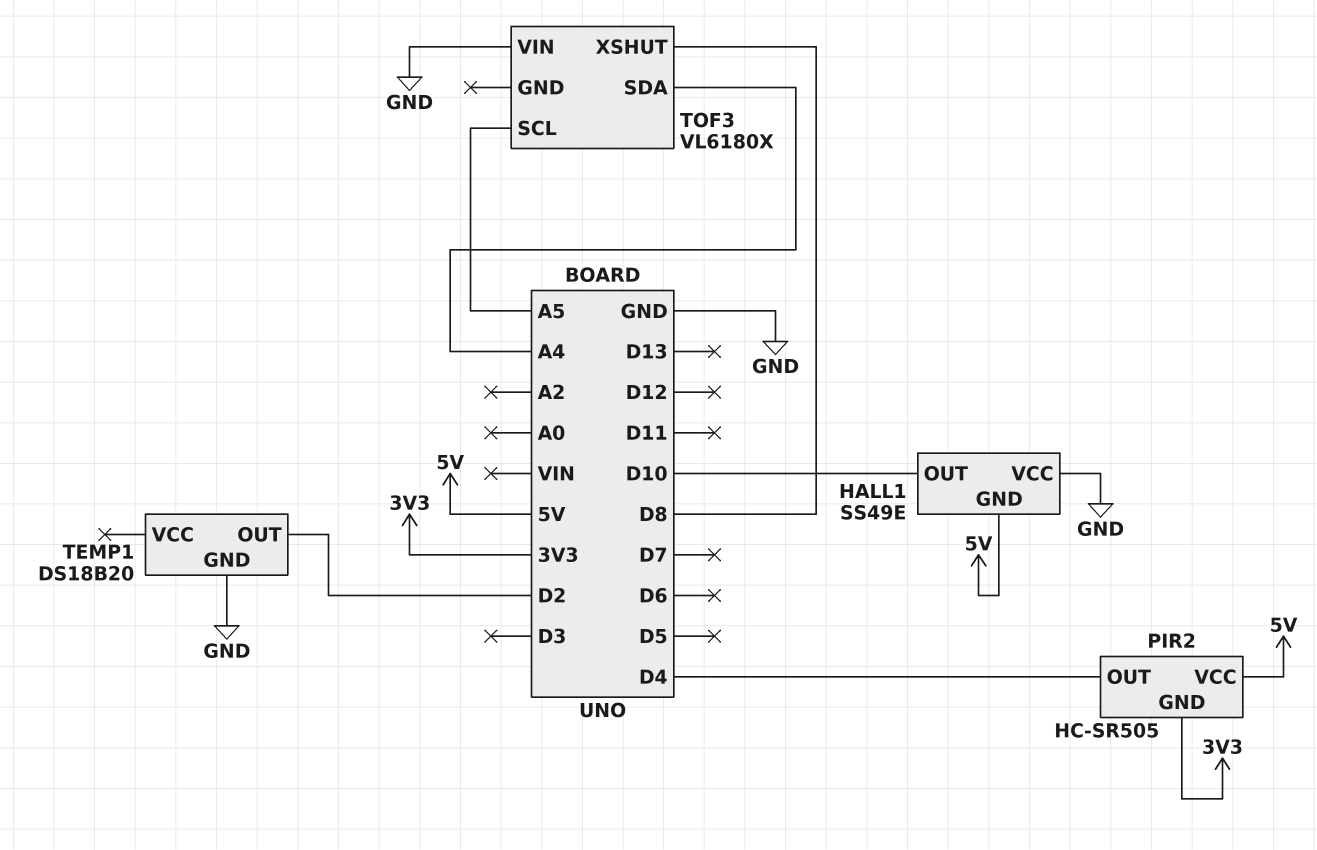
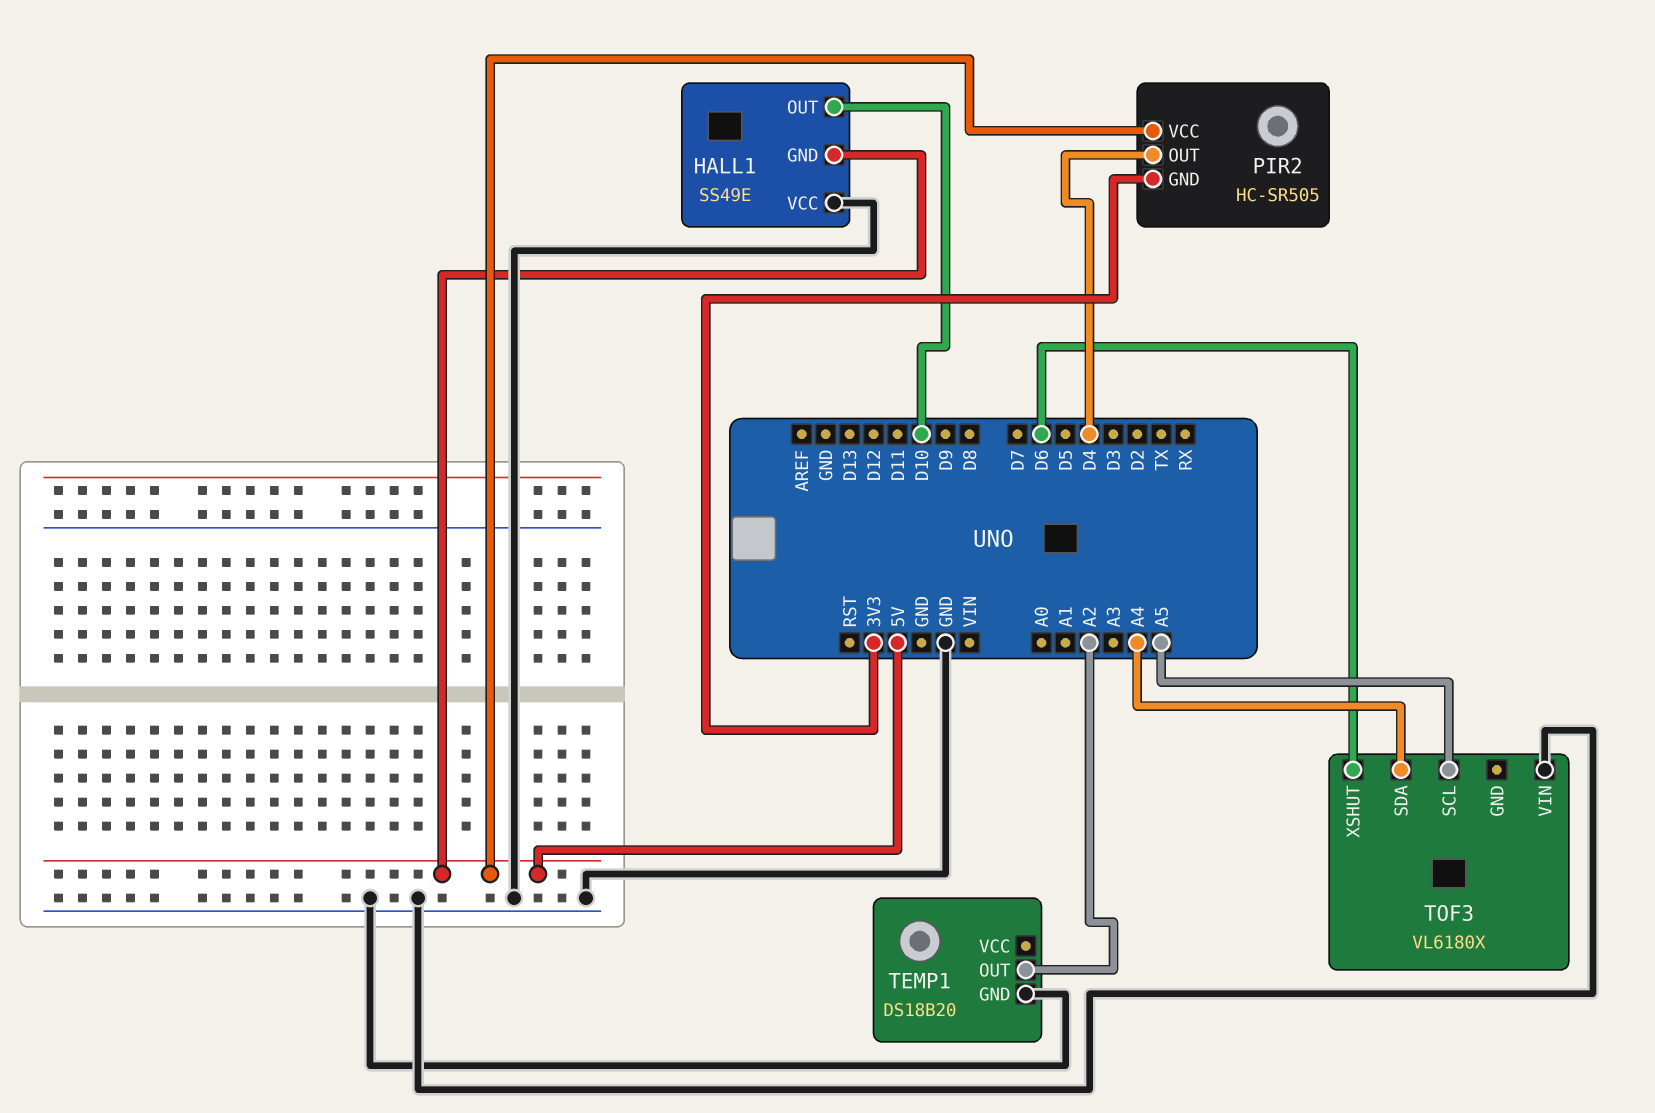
TEMP1 pin OUT: D2 -> A2
TOF3 pin XSHUT: D8 -> D6

